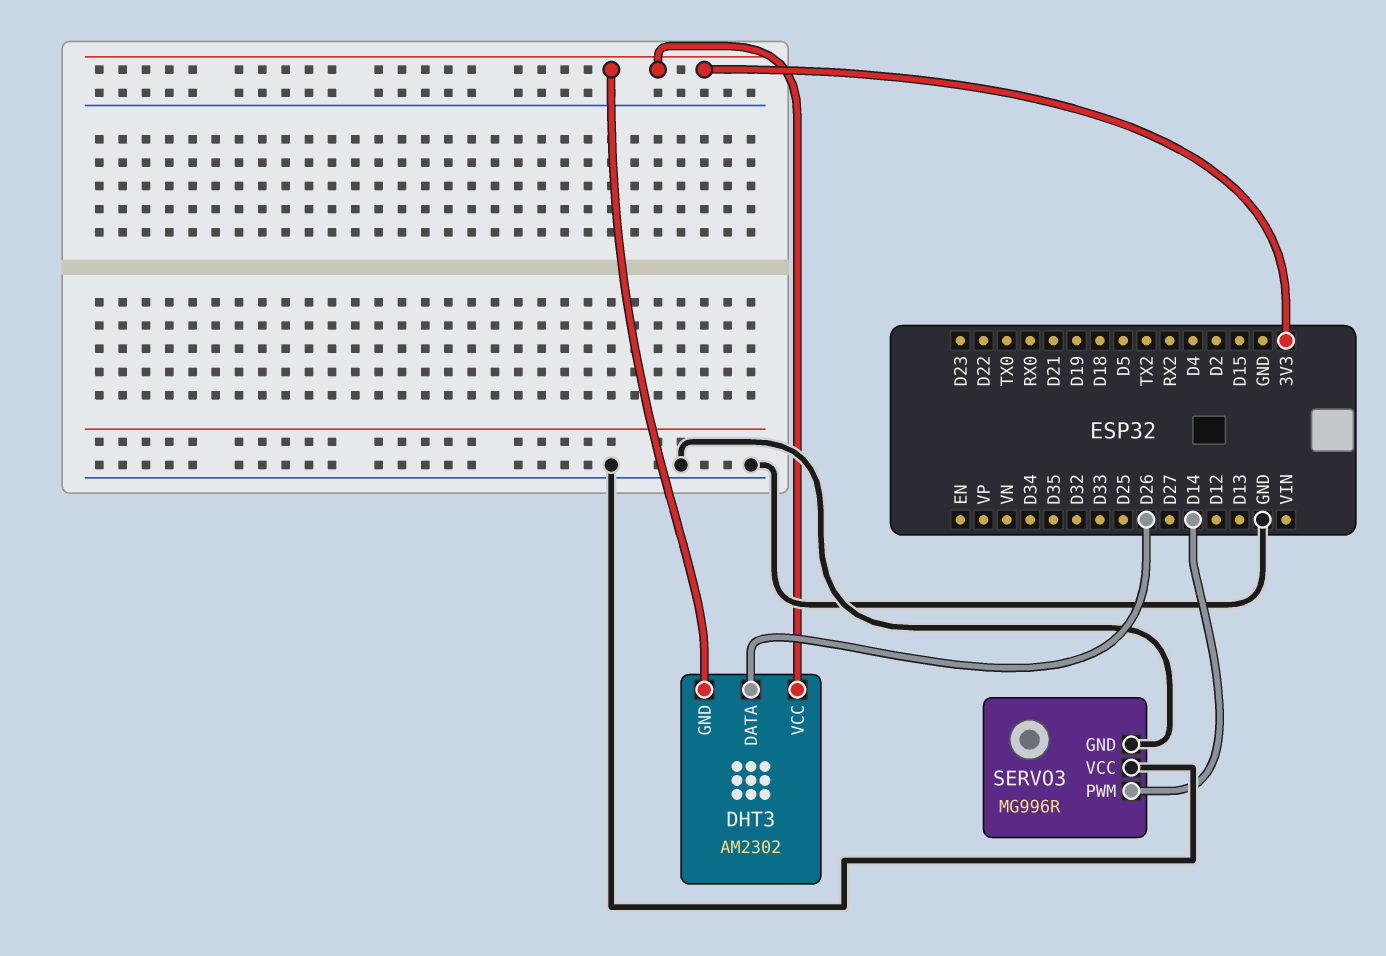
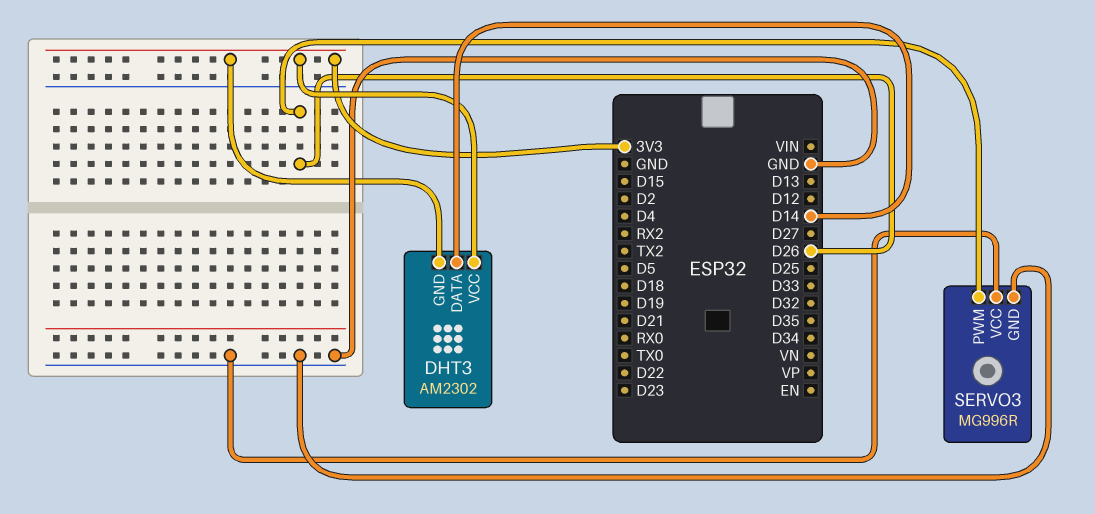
DHT3 pin DATA: D26 -> D14
SERVO3 pin PWM: D14 -> D26

